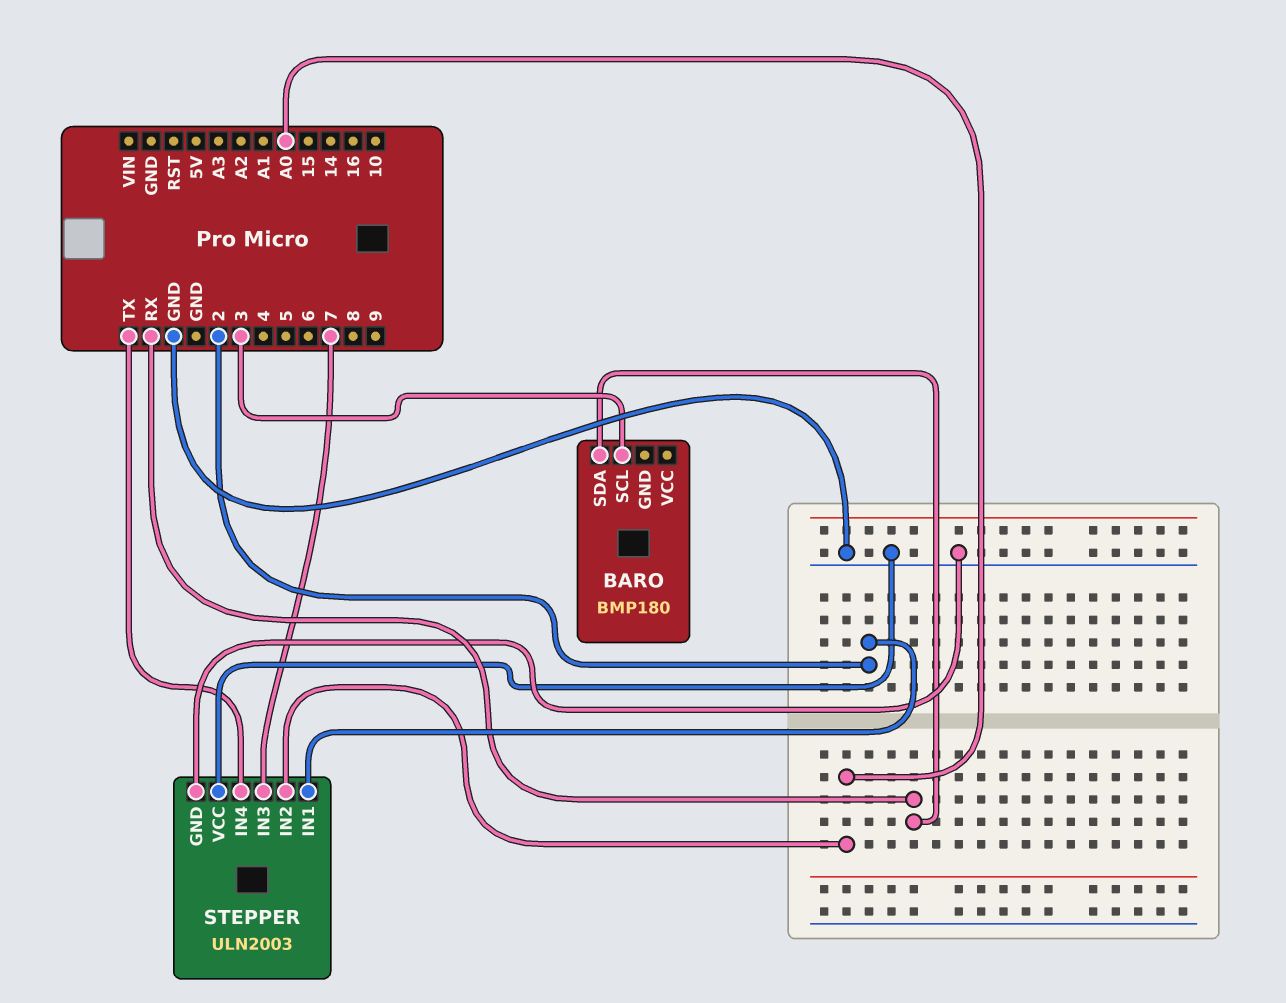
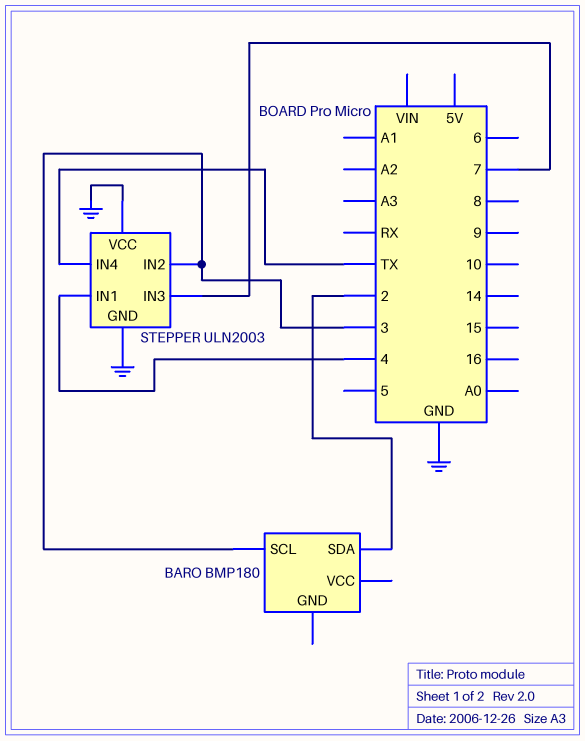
BARO pin SDA: RX -> 2
STEPPER pin IN1: 2 -> 4
STEPPER pin IN2: A0 -> 3

